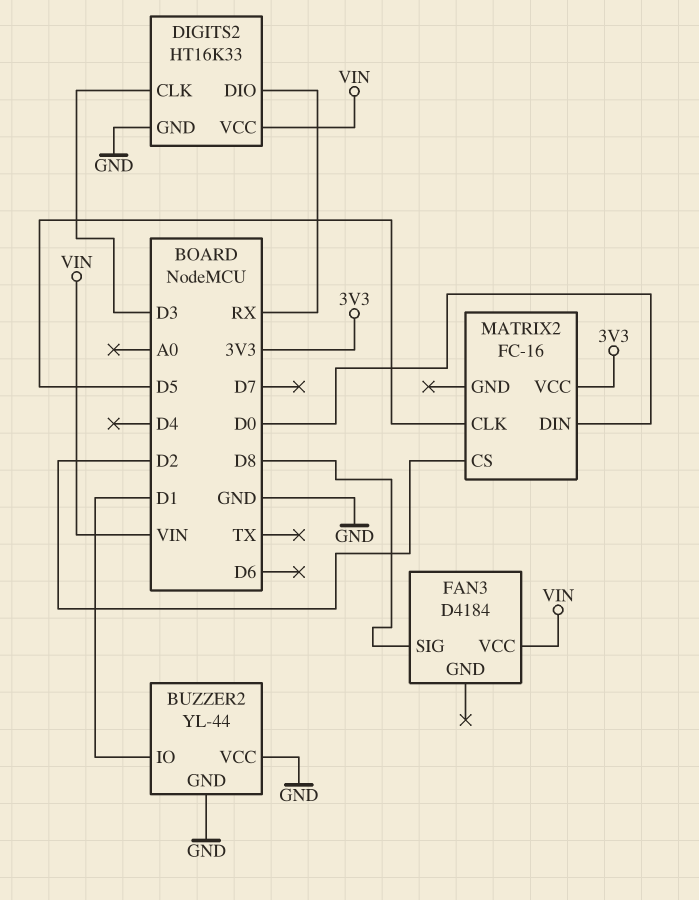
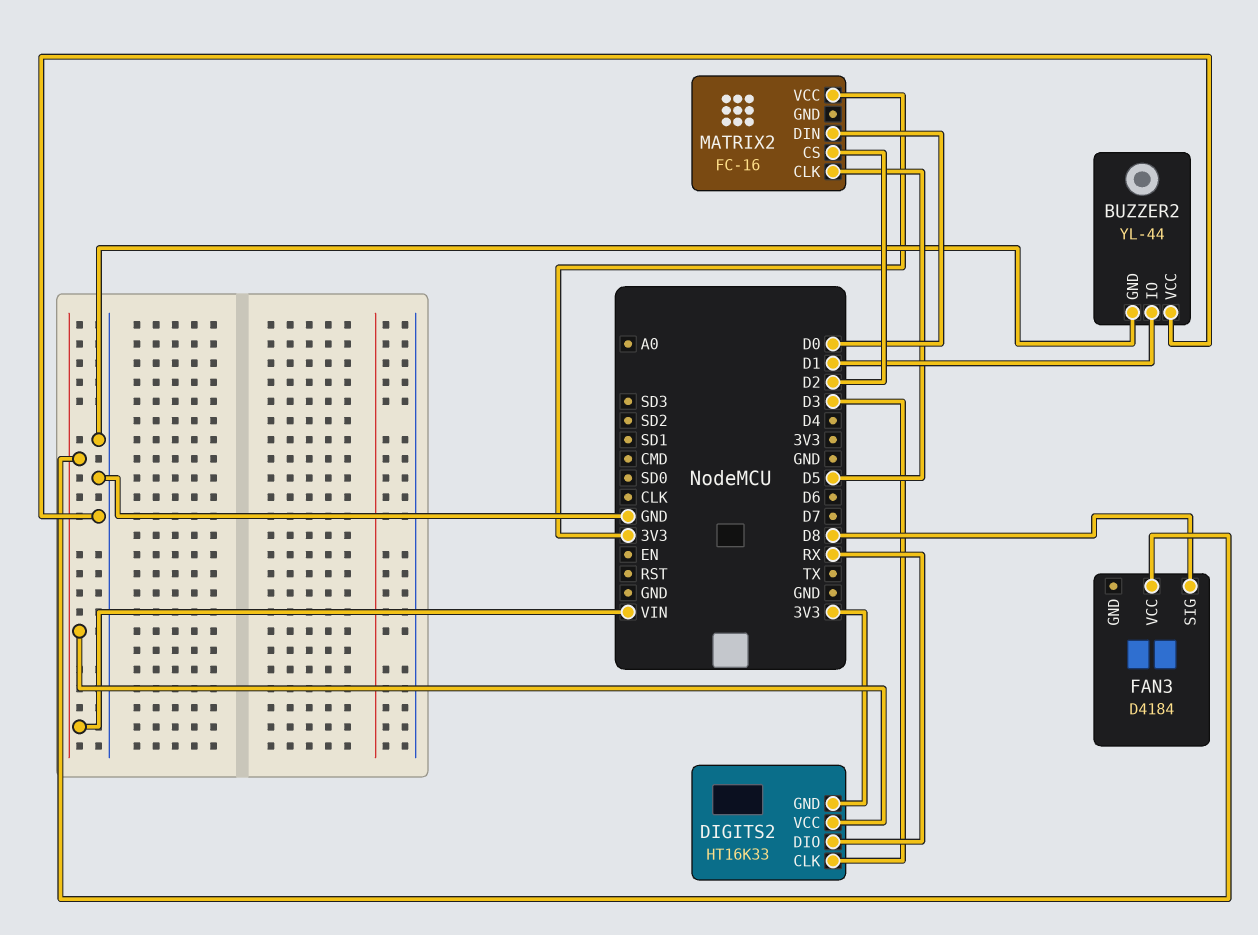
DIGITS2 pin GND: GND -> 3V3

